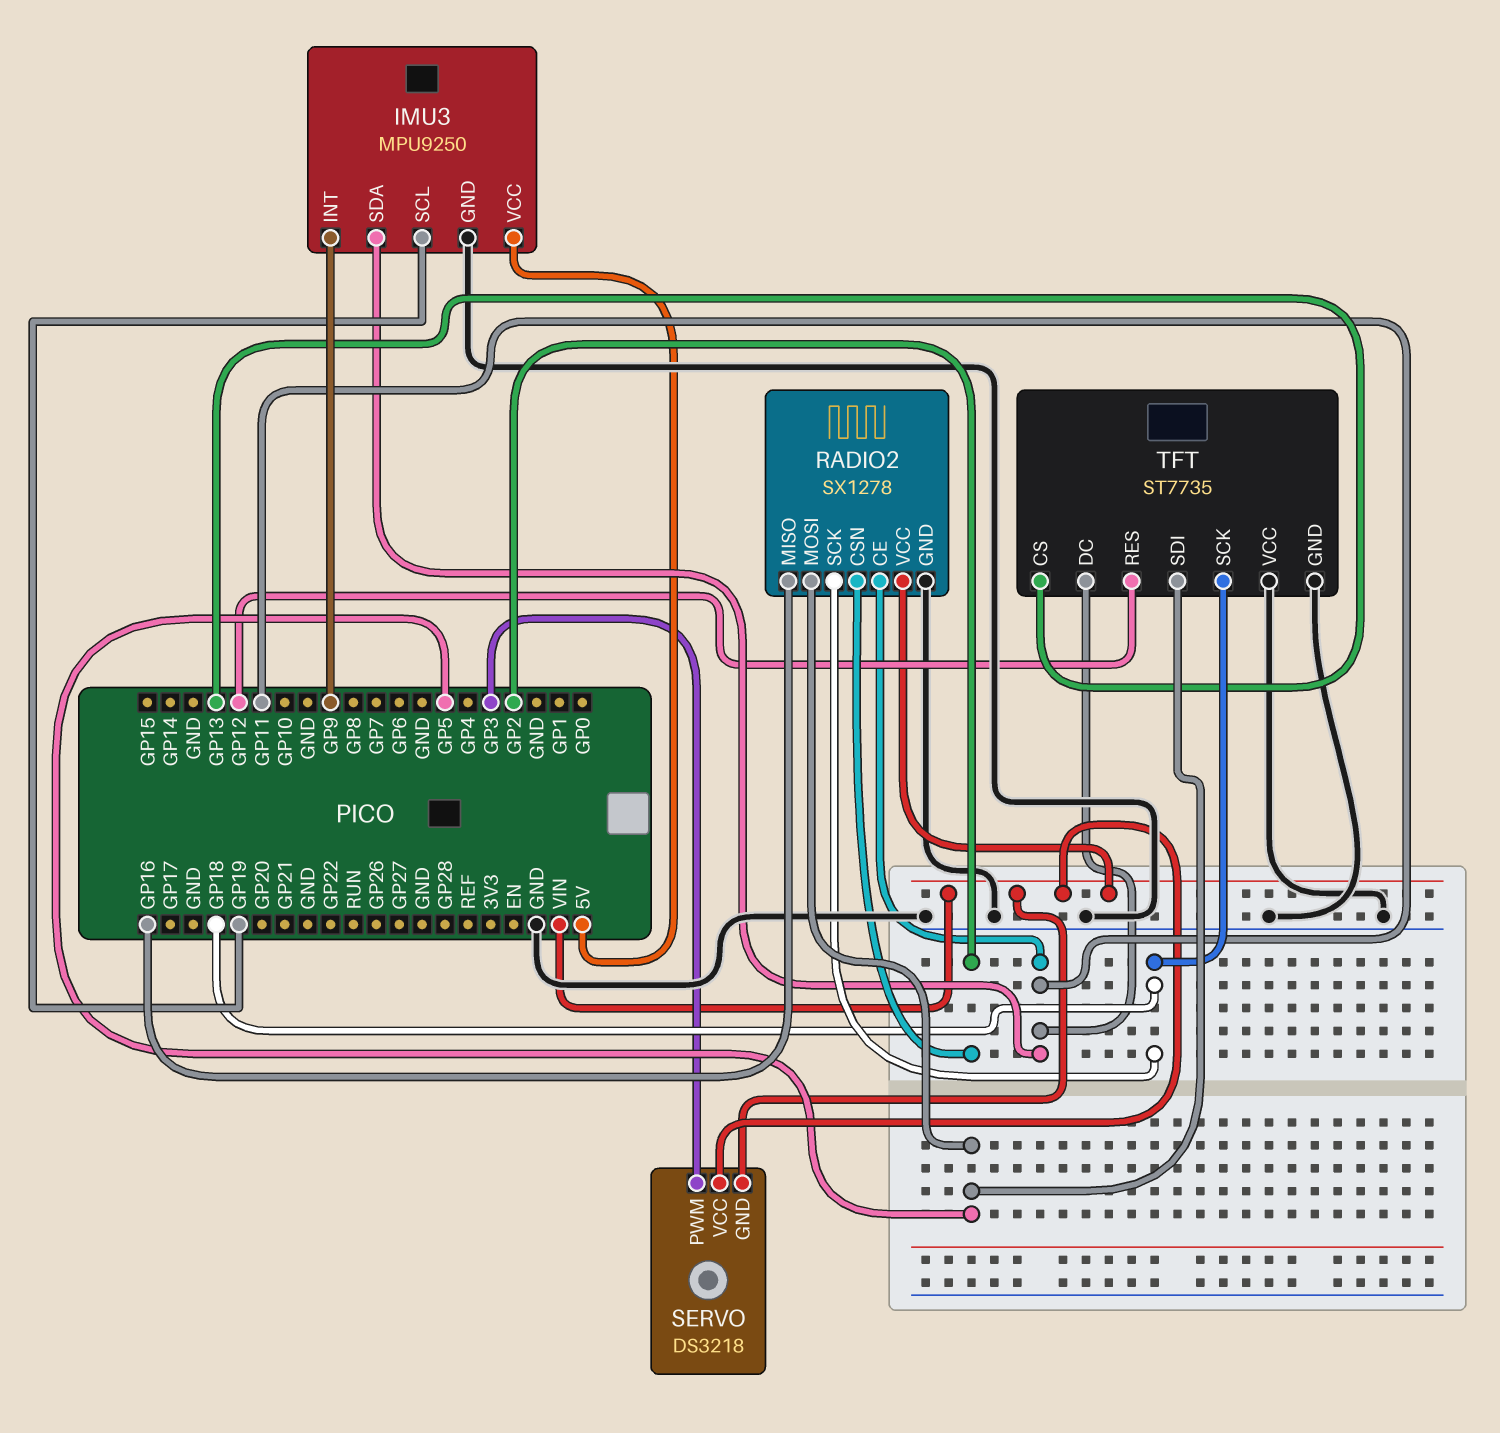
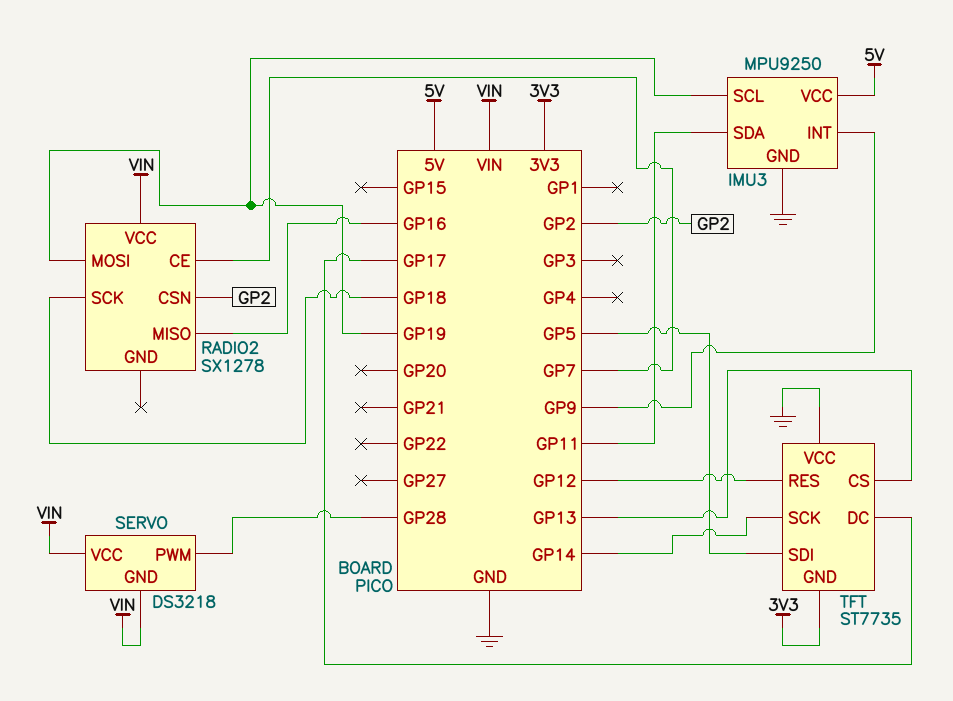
RADIO2 pin CE: GP11 -> GP7
RADIO2 pin GND: GND -> none
RADIO2 pin MOSI: GP5 -> GP19
SERVO pin PWM: GP3 -> GP28
TFT pin DC: GP11 -> GP17
TFT pin GND: GND -> 3V3
TFT pin SCK: GP18 -> GP14

